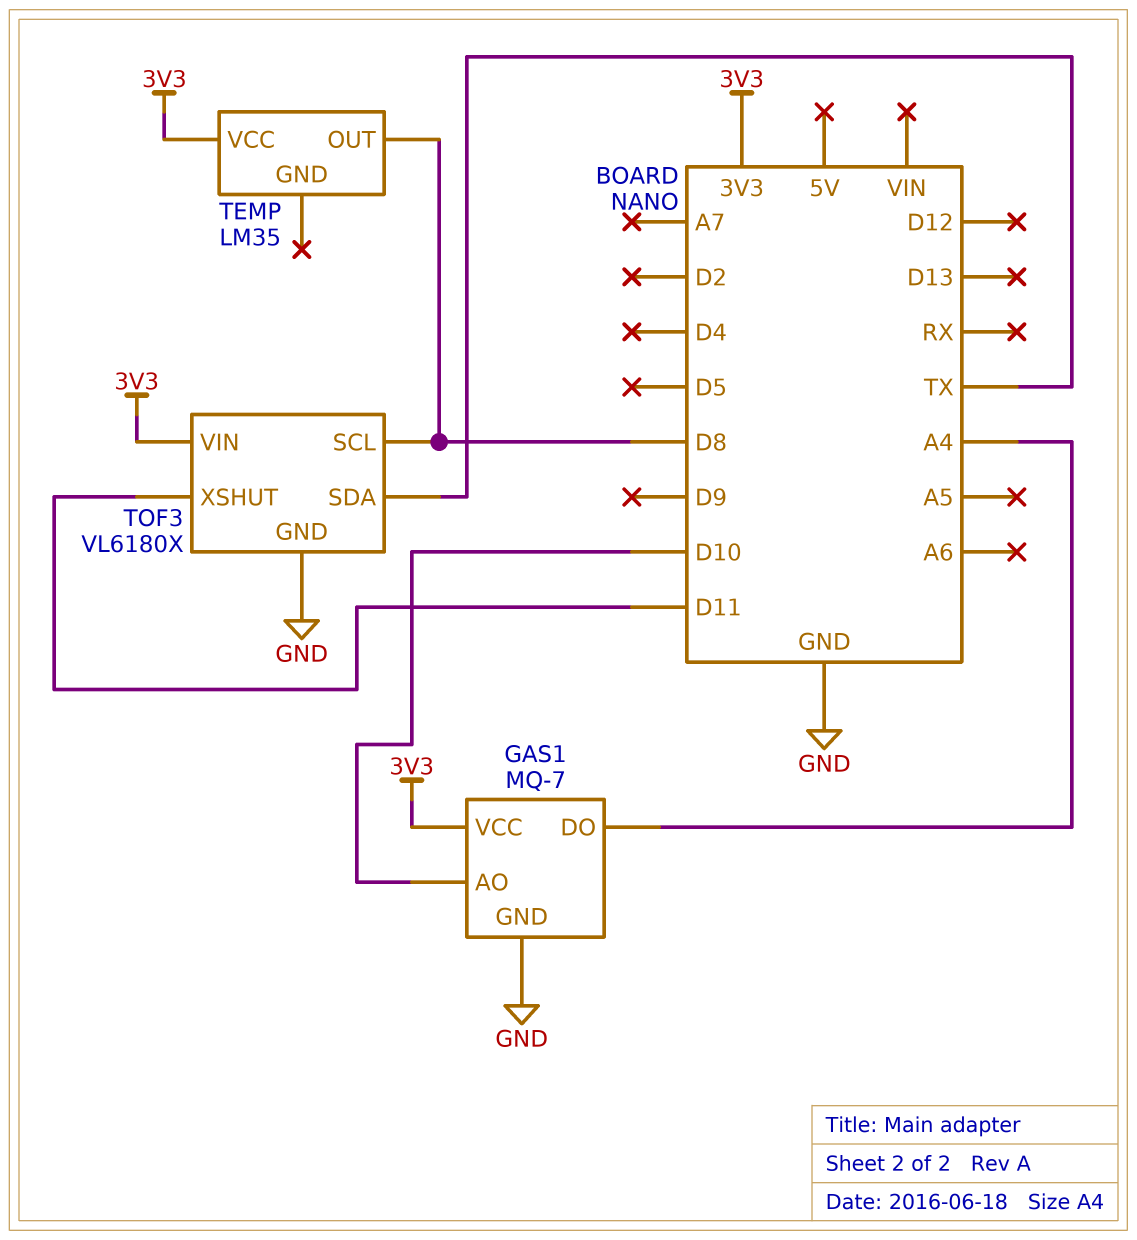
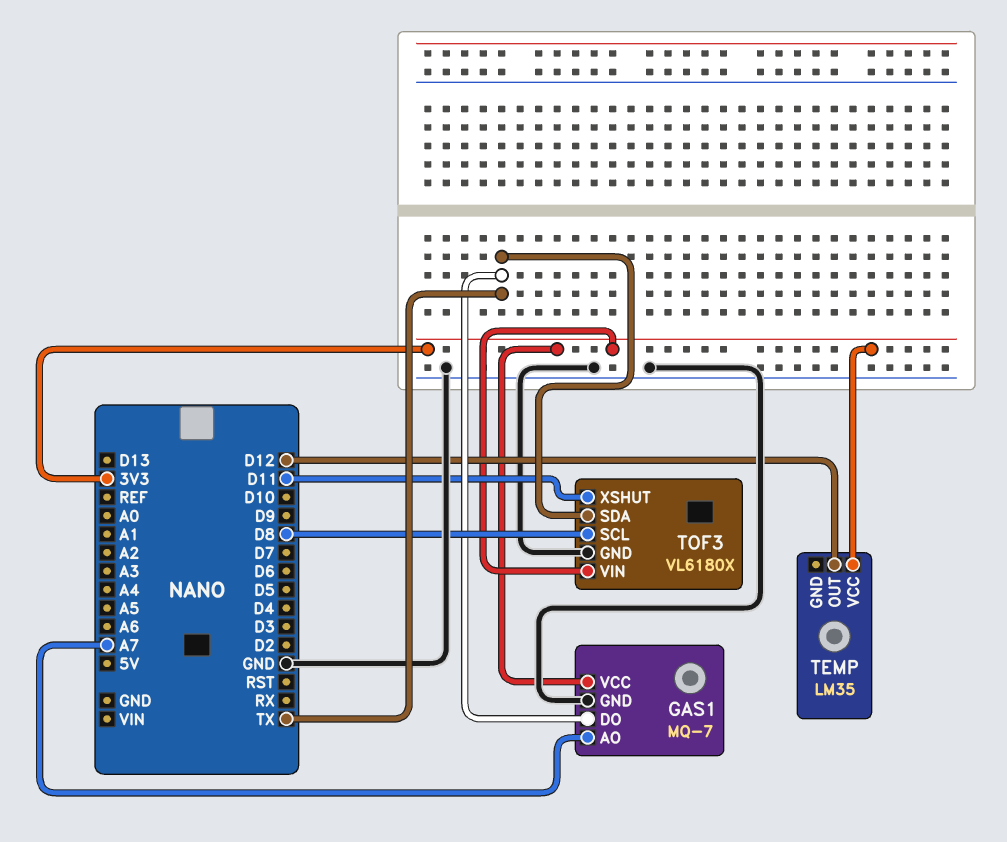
GAS1 pin AO: D10 -> A7
GAS1 pin DO: A4 -> TX
TEMP pin OUT: D8 -> D12

